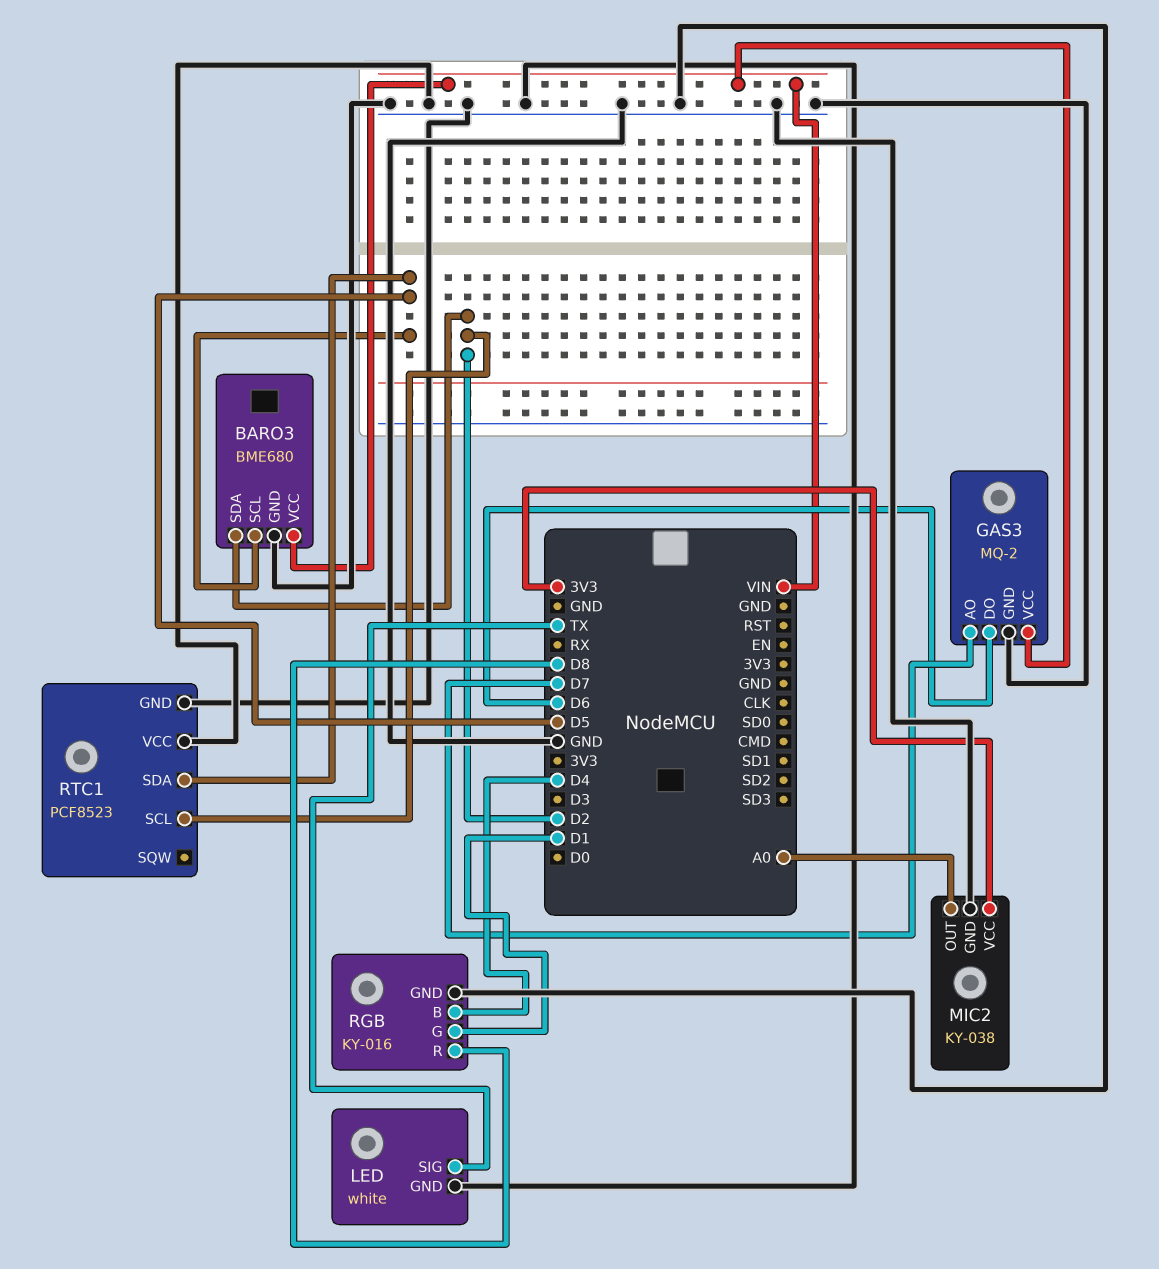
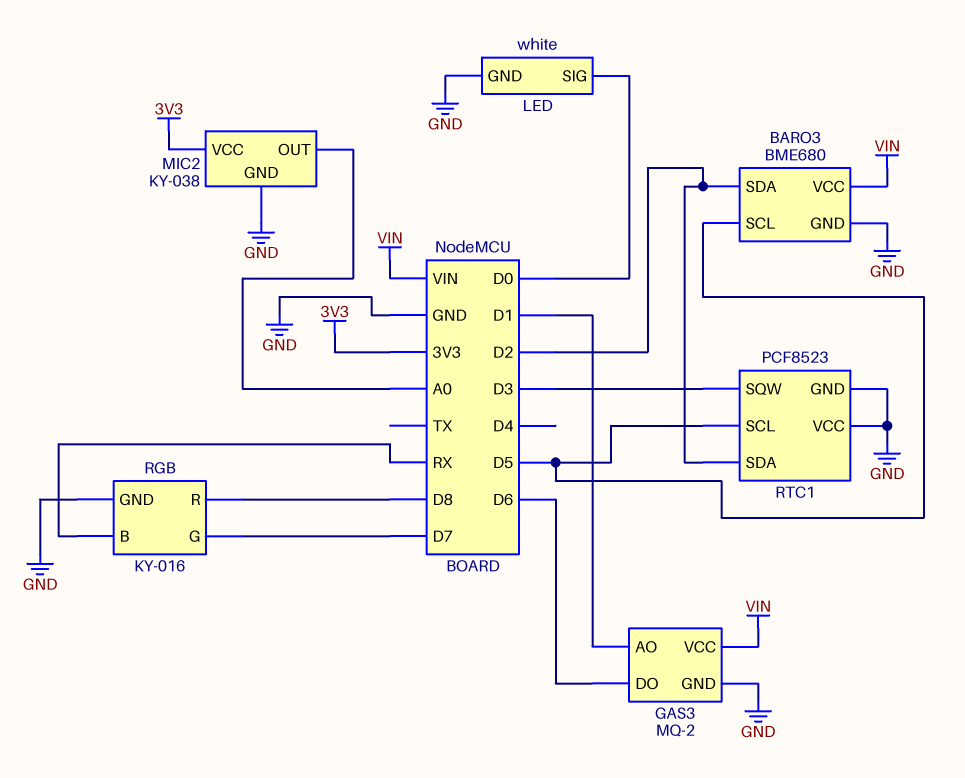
GAS3 pin AO: D7 -> D1
LED pin SIG: TX -> D0
RGB pin B: D4 -> RX
RGB pin G: D1 -> D7
RTC1 pin SCL: D2 -> D5
RTC1 pin SDA: D5 -> D2
RTC1 pin SQW: none -> D3

